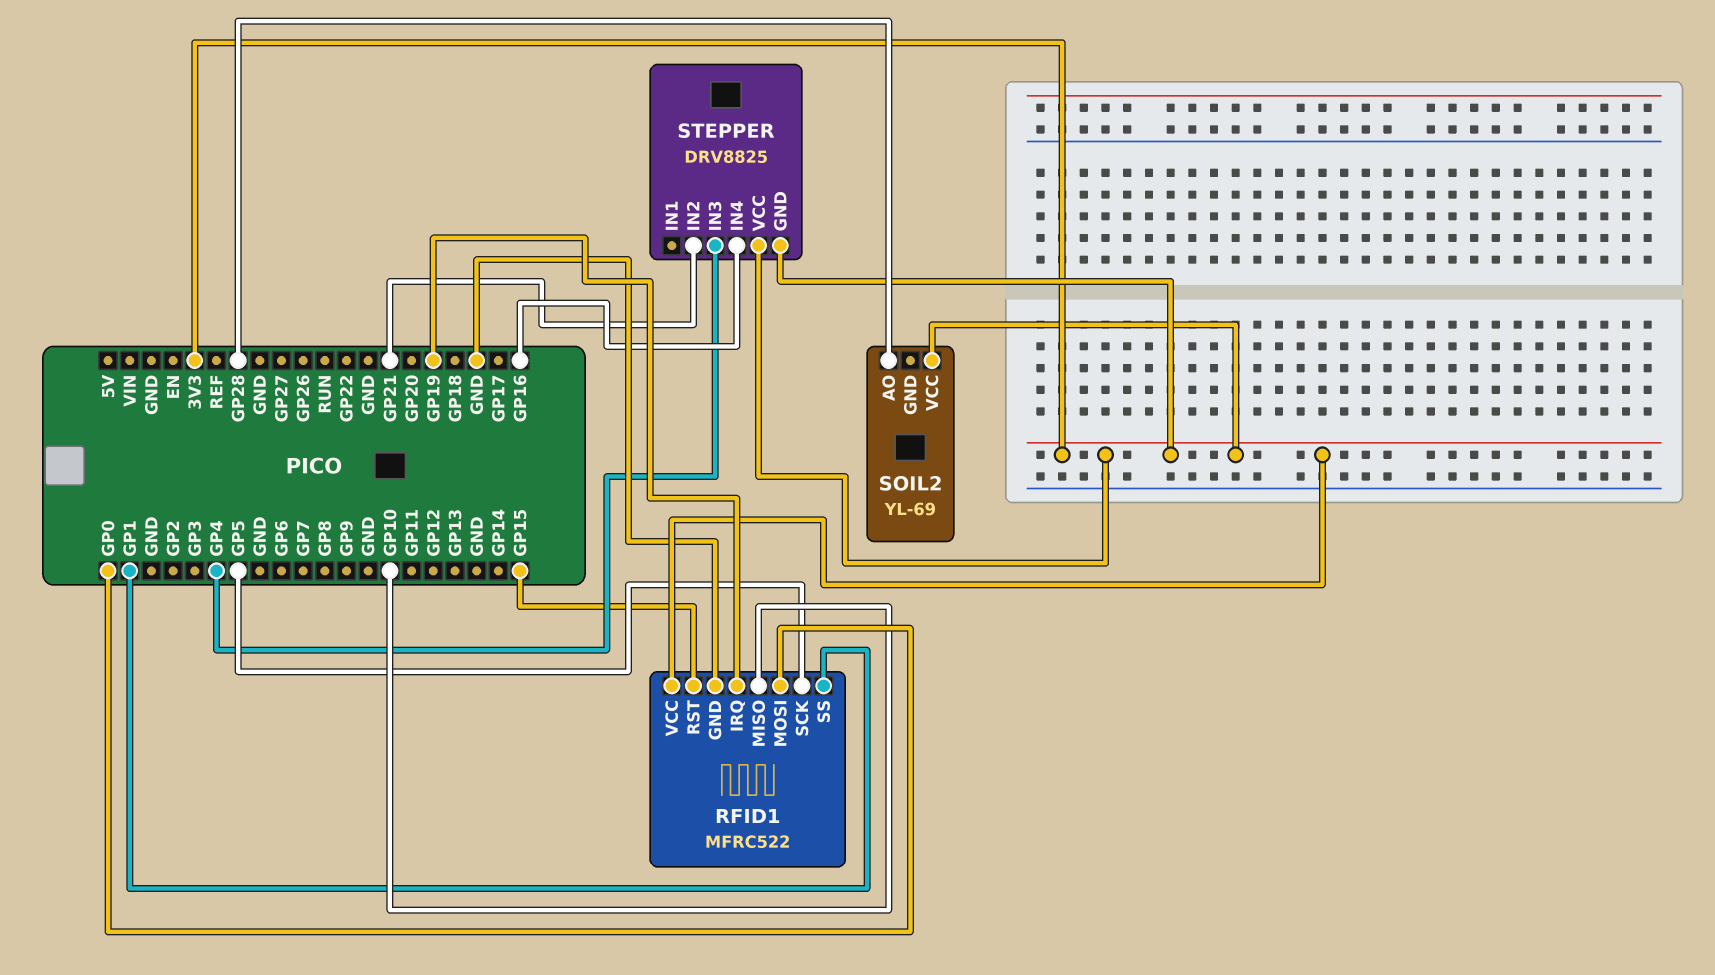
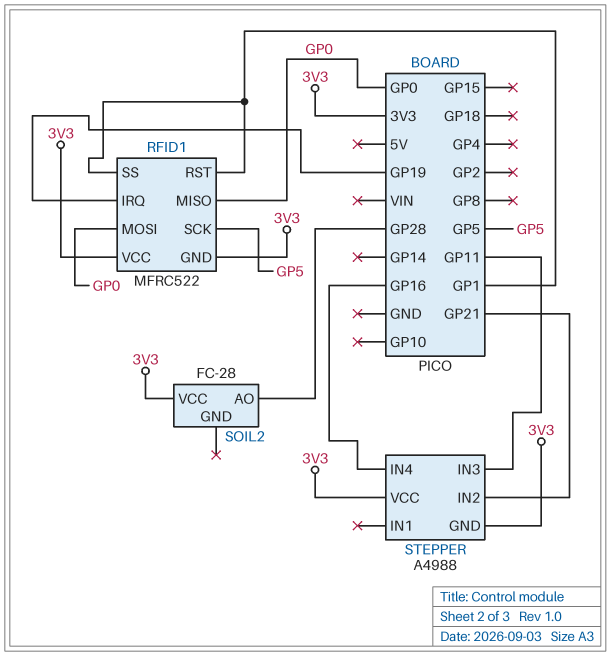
RFID1 pin GND: GND -> 3V3
RFID1 pin MISO: GP10 -> GP0
RFID1 pin RST: GP15 -> GP1
SOIL2: YL-69 -> FC-28
STEPPER: DRV8825 -> A4988
STEPPER pin IN3: GP4 -> GP11

